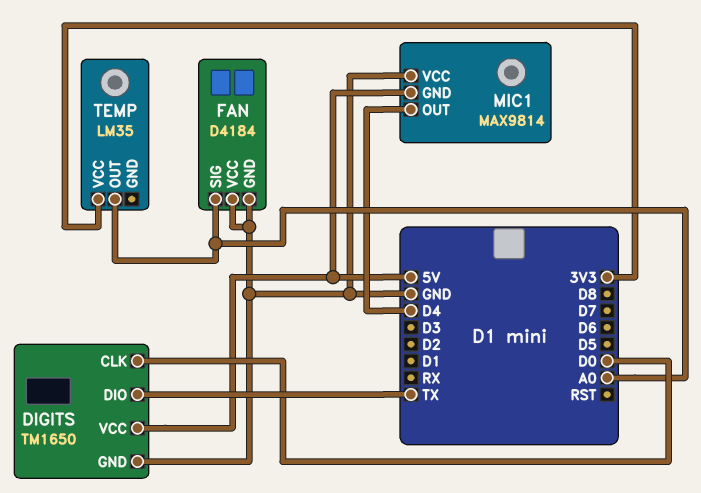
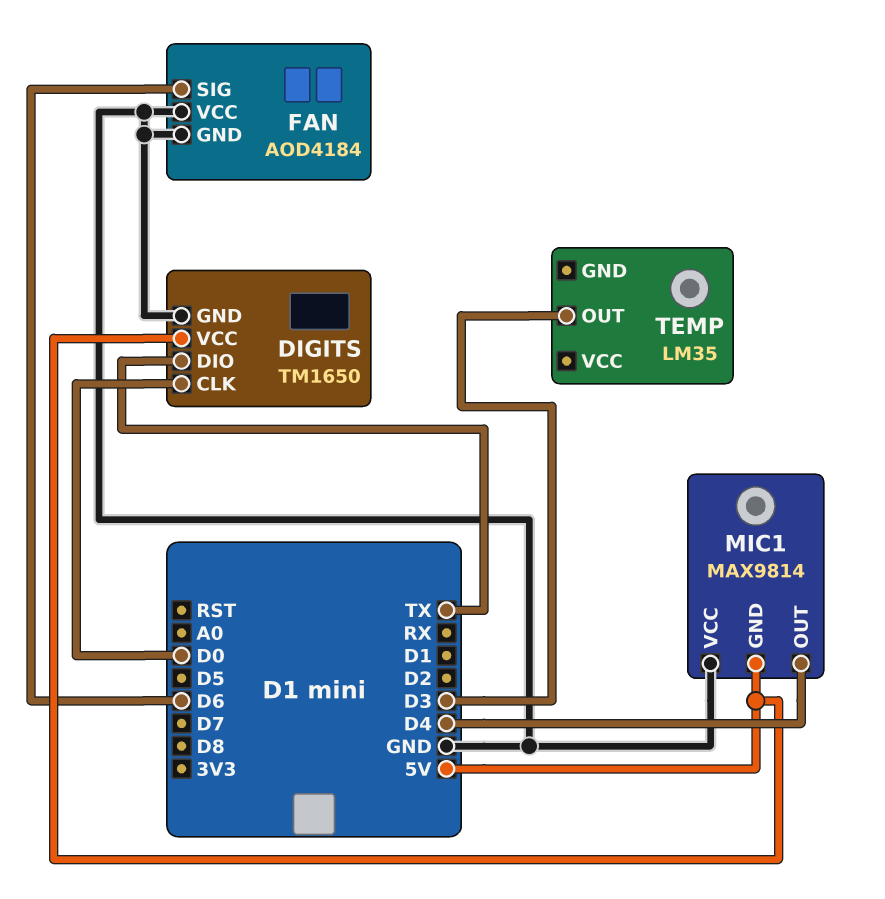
FAN: D4184 -> AOD4184
FAN pin SIG: A0 -> D6
TEMP pin OUT: A0 -> D3
TEMP pin VCC: 3V3 -> none

